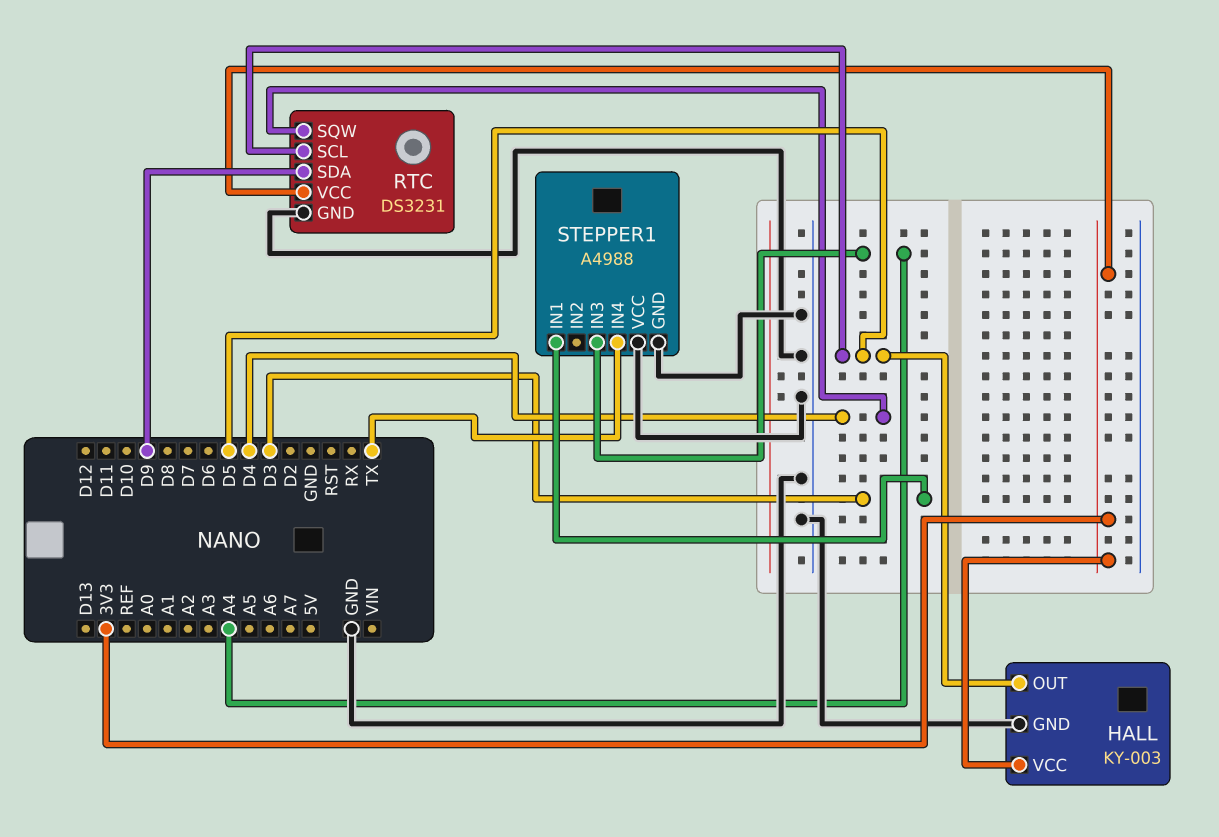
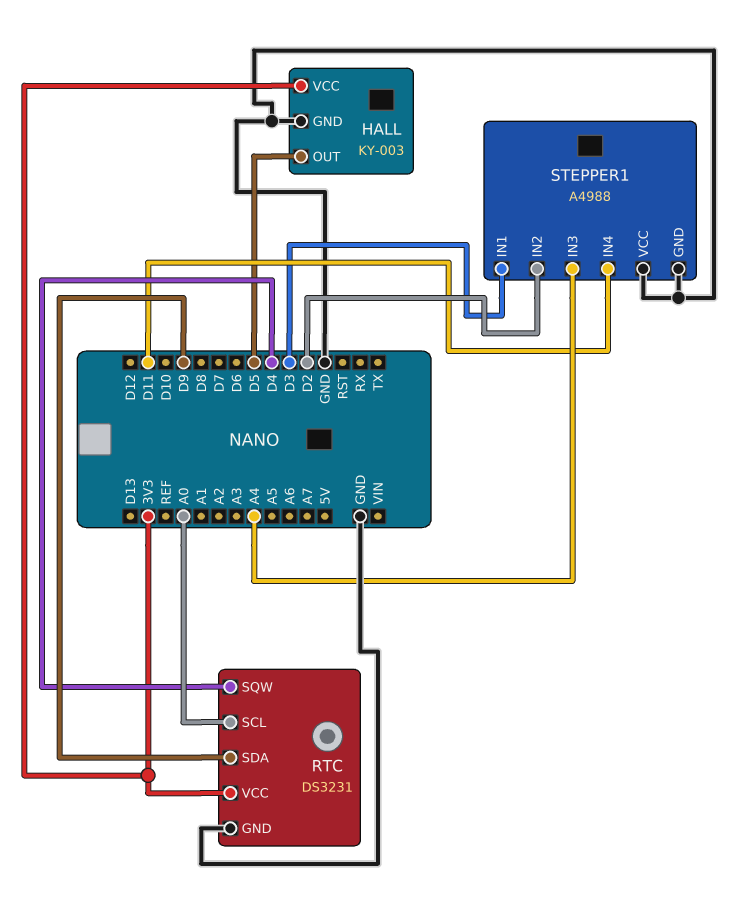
RTC pin SCL: D5 -> A0
STEPPER1 pin IN2: none -> D2
STEPPER1 pin IN4: TX -> D11

